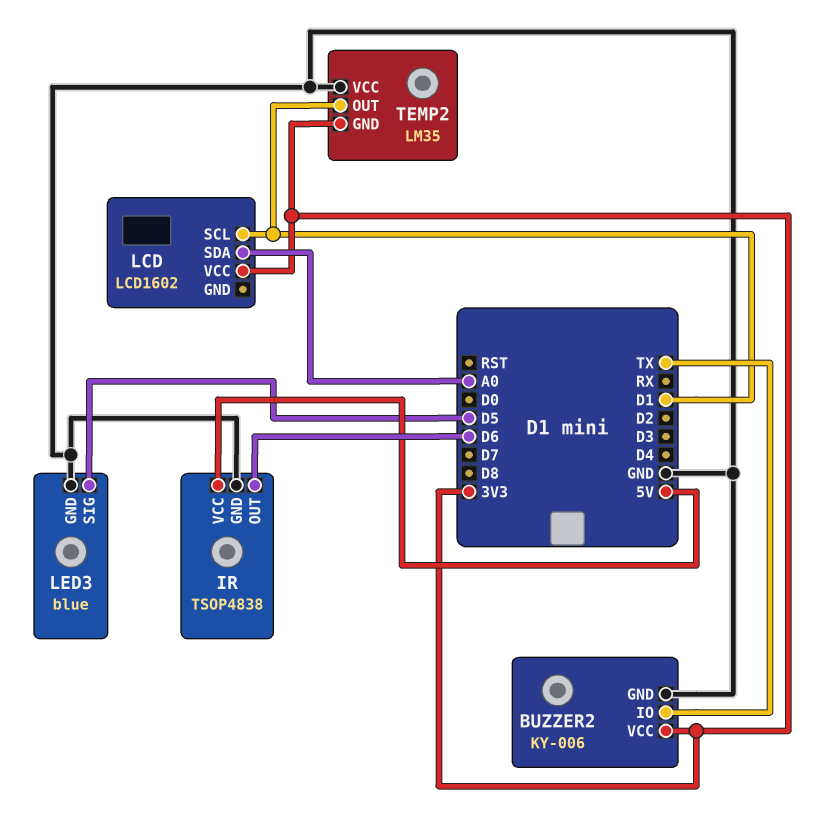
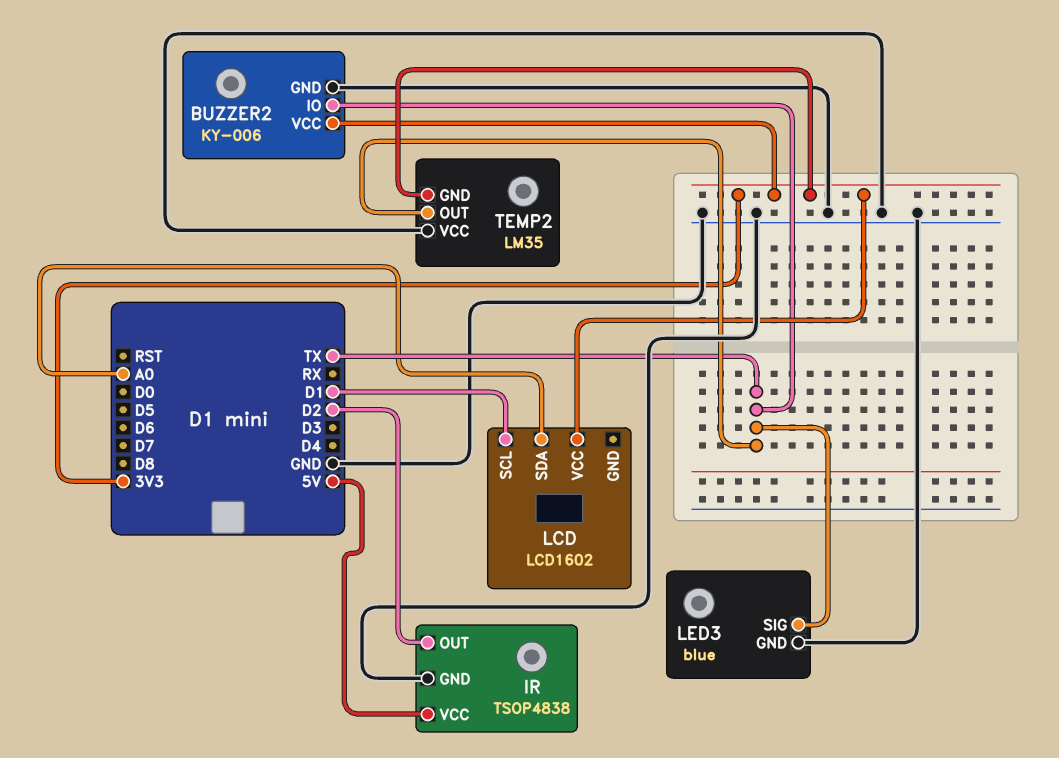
IR pin OUT: D6 -> D2
LED3 pin SIG: D5 -> TX
TEMP2 pin OUT: D1 -> TX

